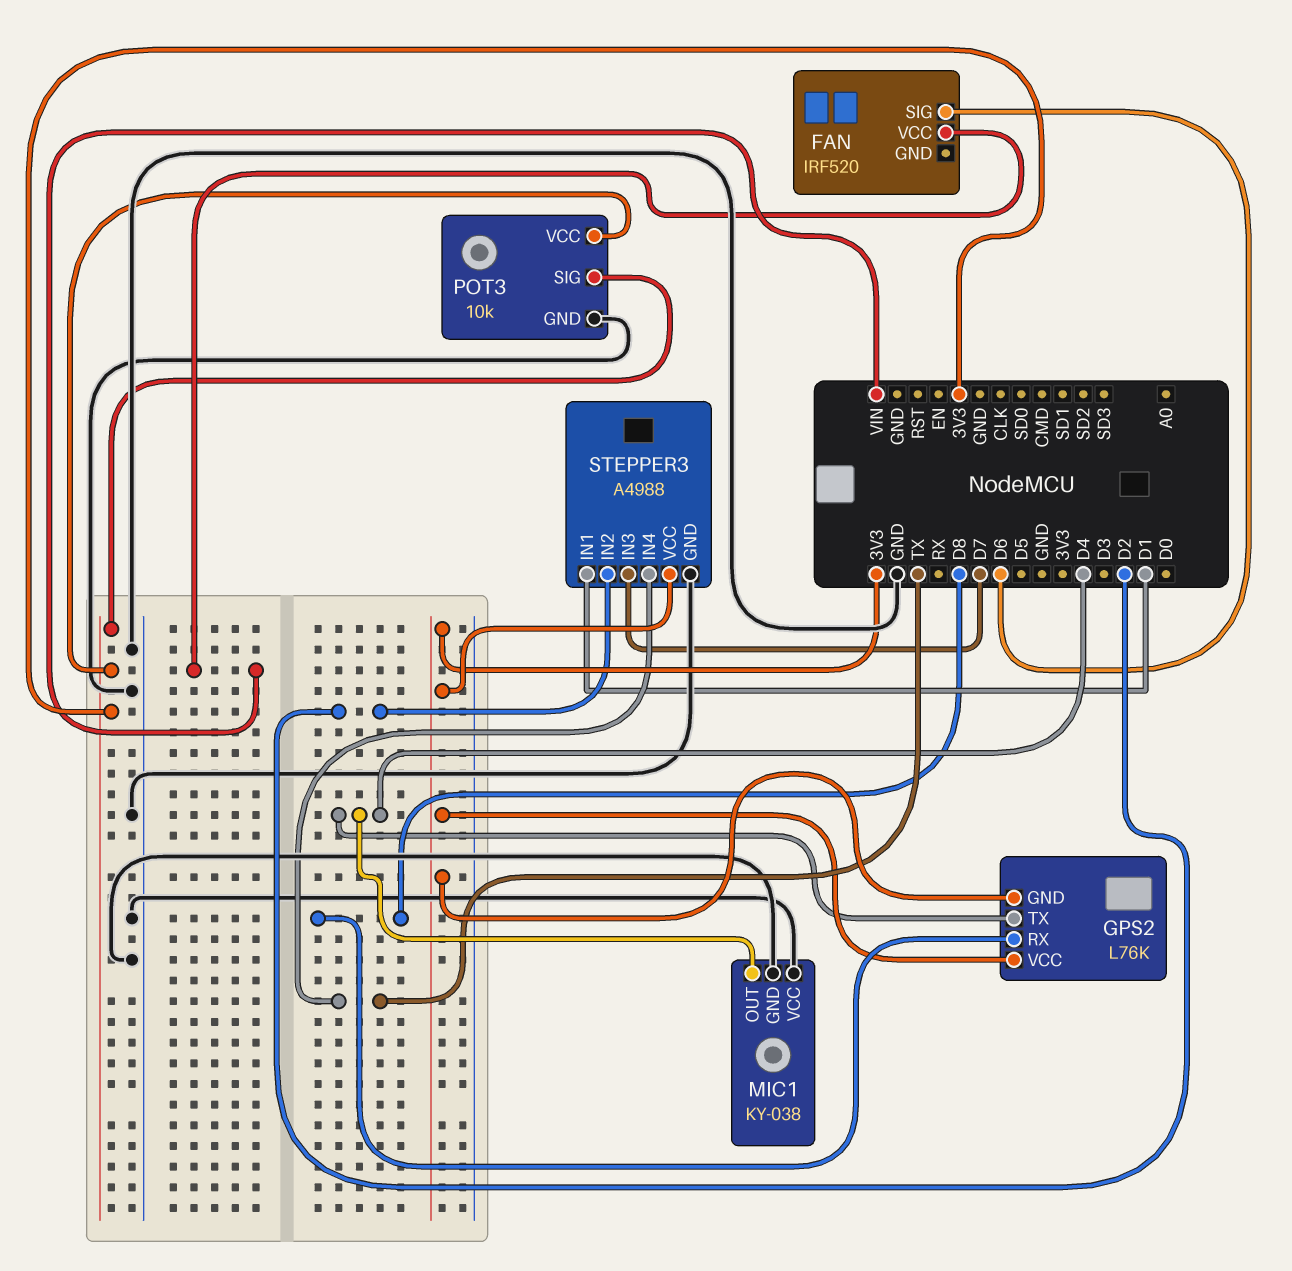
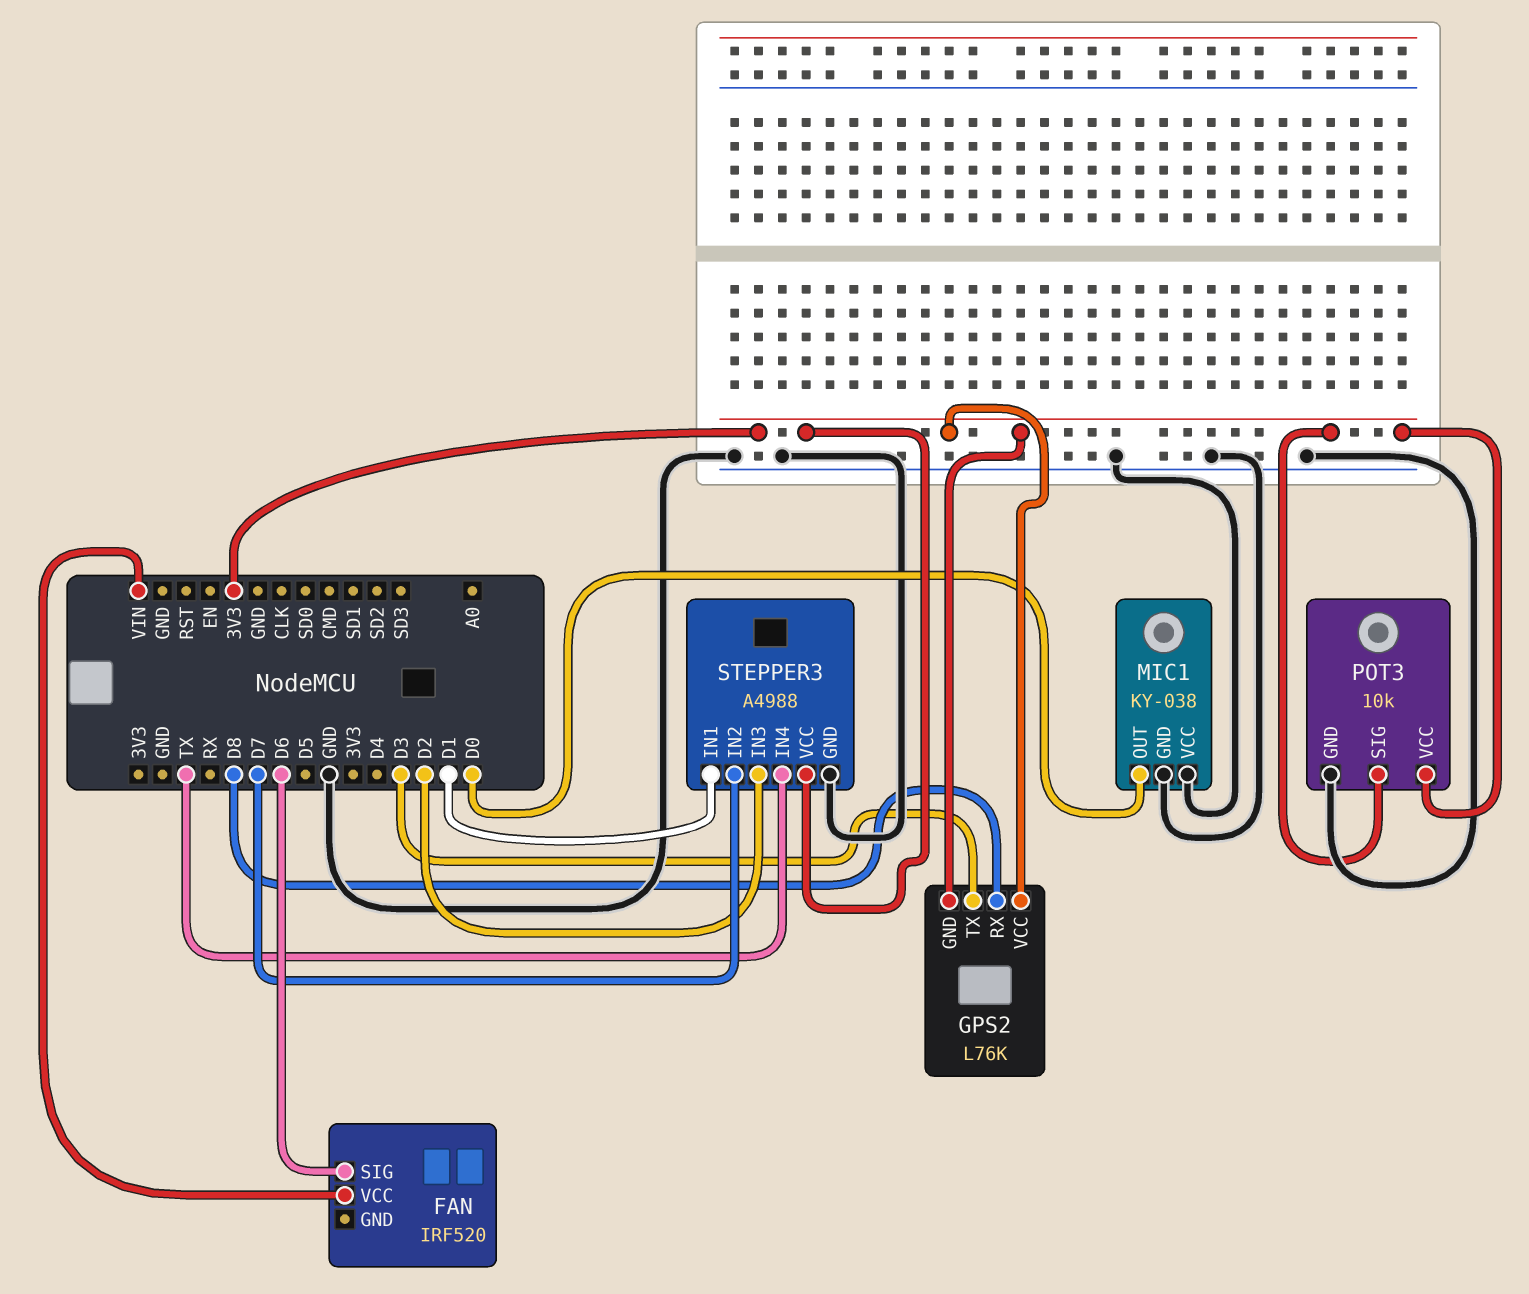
GPS2 pin TX: D4 -> D3
MIC1 pin OUT: D4 -> D0
STEPPER3 pin IN2: D2 -> D7
STEPPER3 pin IN3: D7 -> D2

